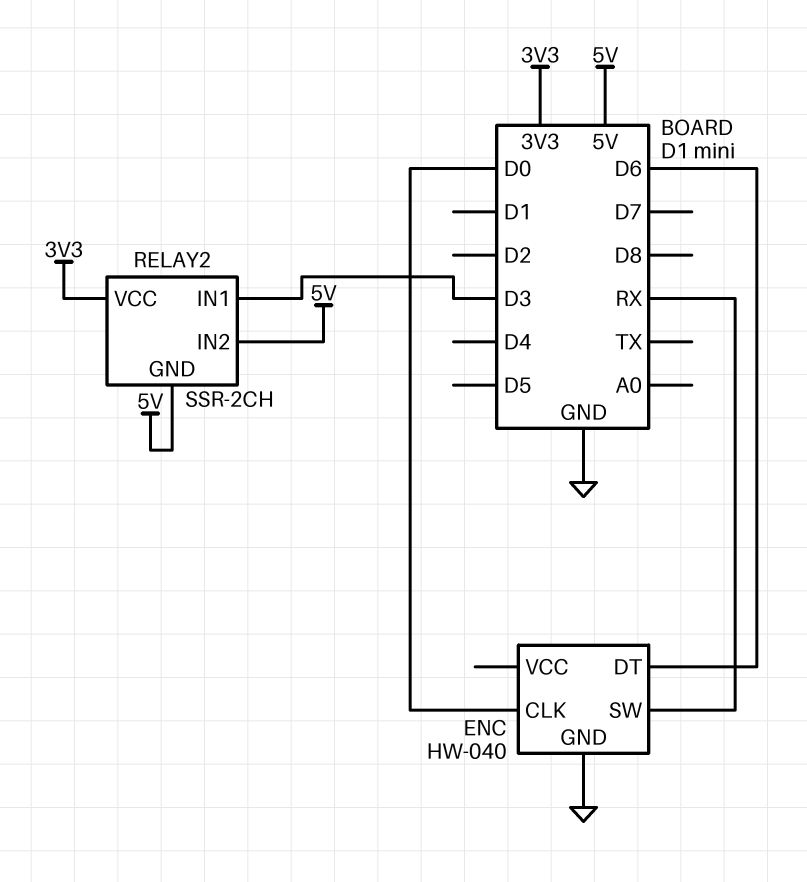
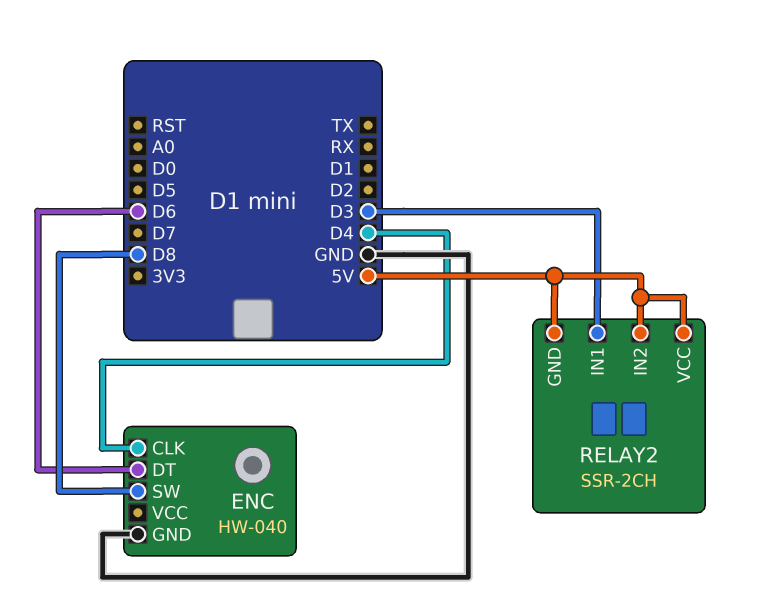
ENC pin CLK: D0 -> D4
ENC pin SW: RX -> D8
RELAY2 pin VCC: 3V3 -> 5V

